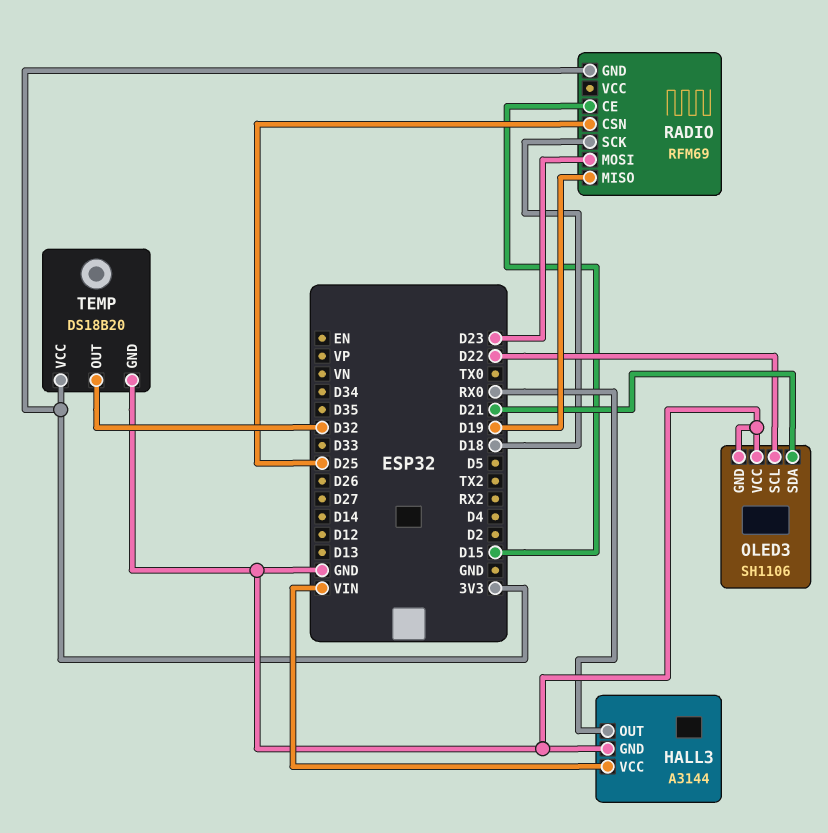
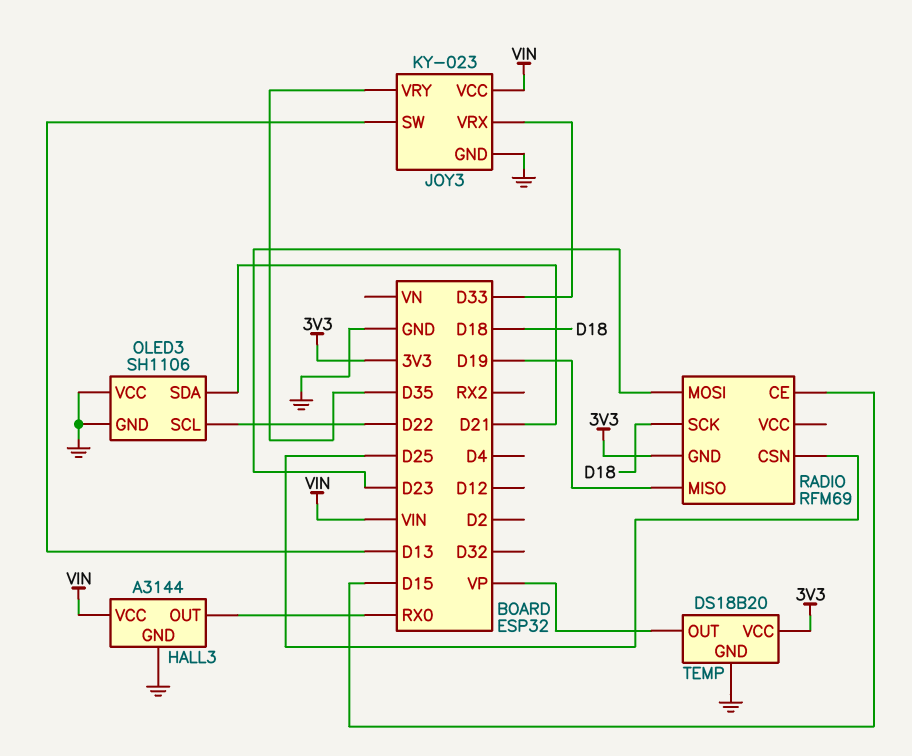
JOY3: none -> KY-023
JOY3 pin GND: none -> GND
JOY3 pin SW: none -> D13
JOY3 pin VCC: none -> VIN
JOY3 pin VRX: none -> D33
JOY3 pin VRY: none -> D35
TEMP pin OUT: D32 -> VP

